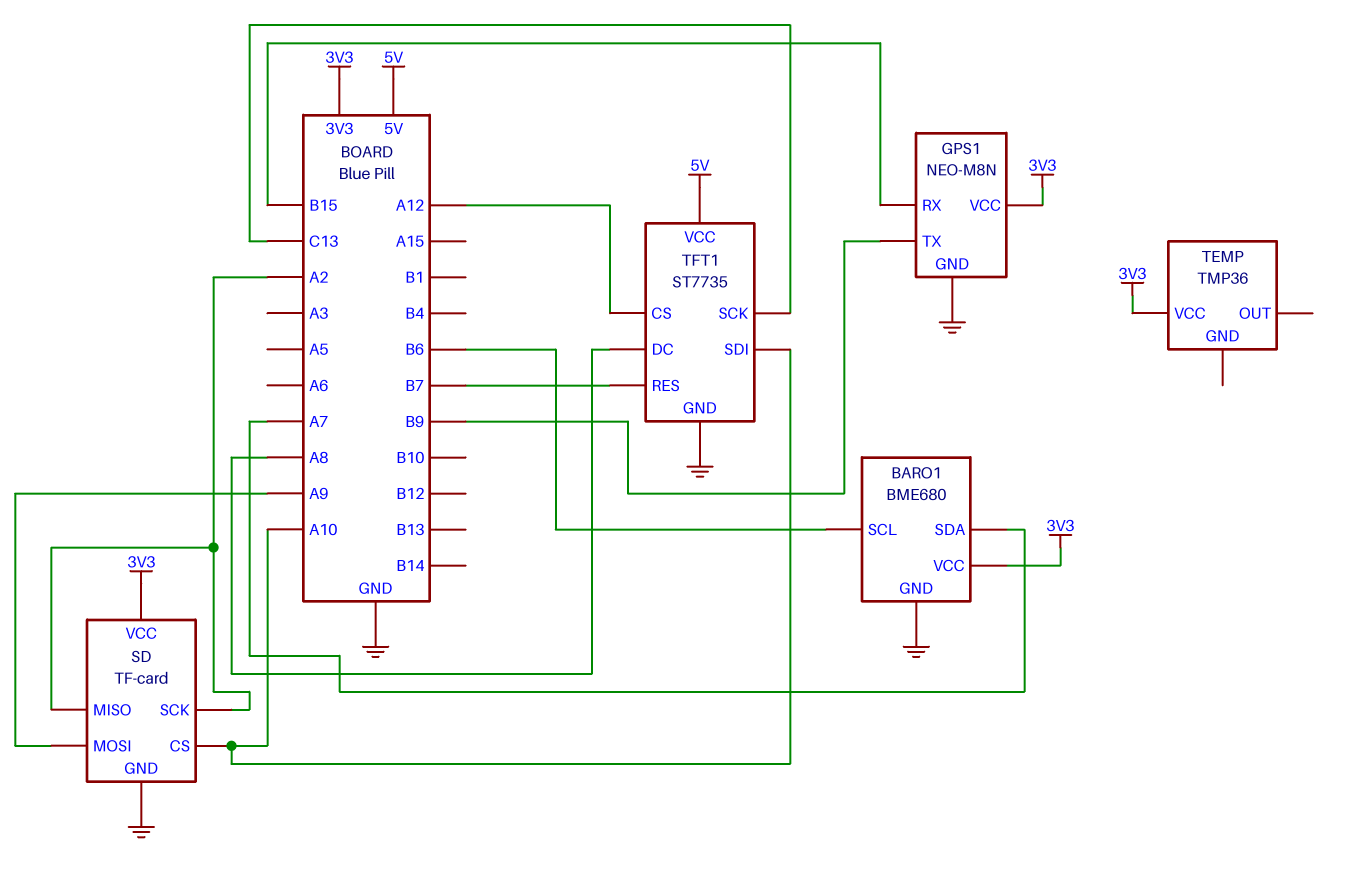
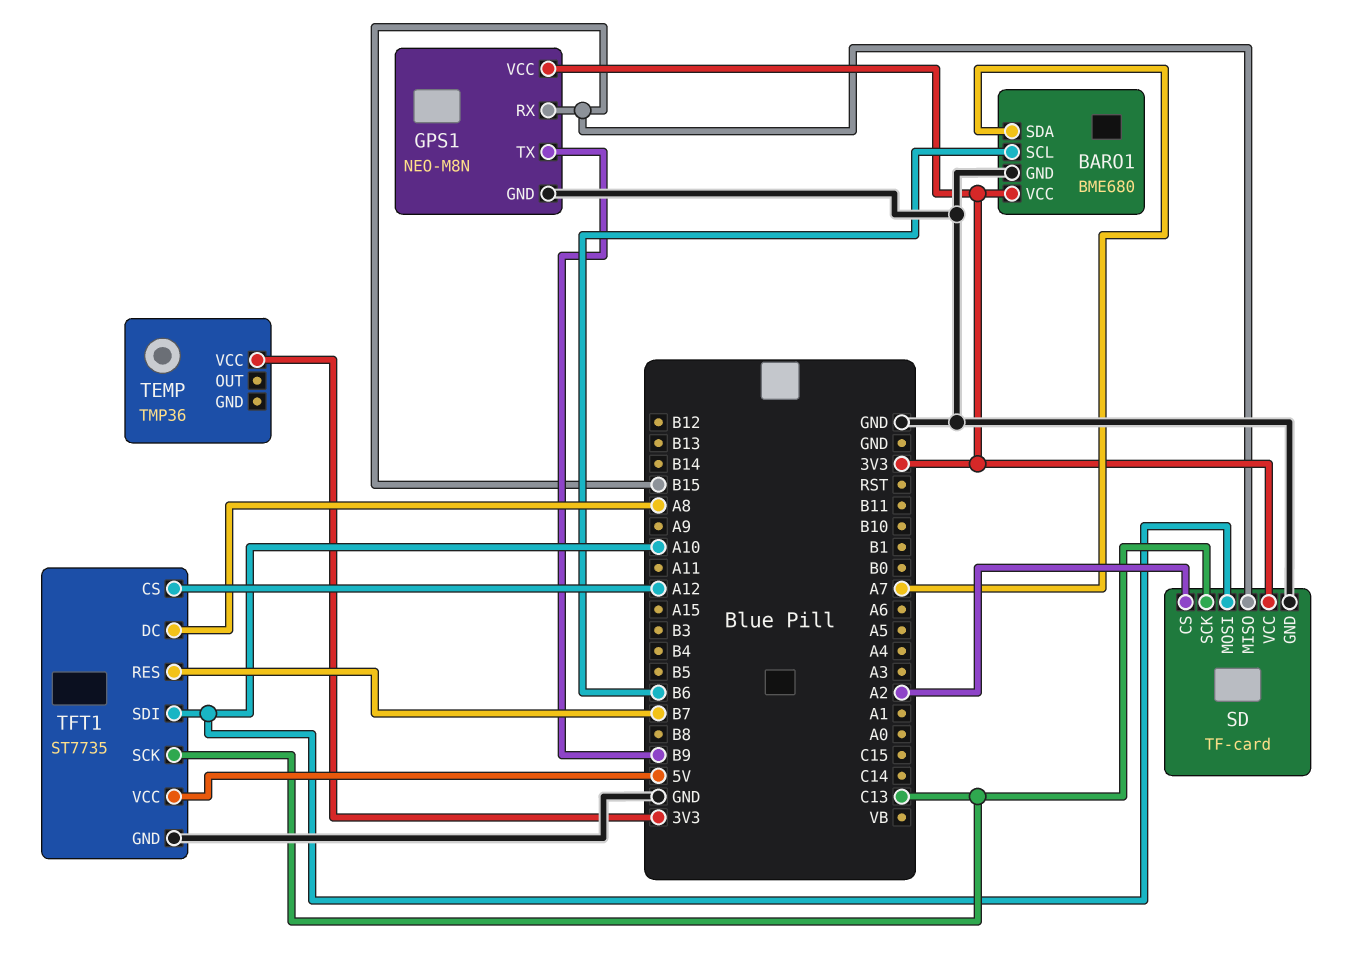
SD pin CS: A10 -> A2
SD pin MISO: A2 -> B15
SD pin MOSI: A9 -> A10
SD pin SCK: A2 -> C13

